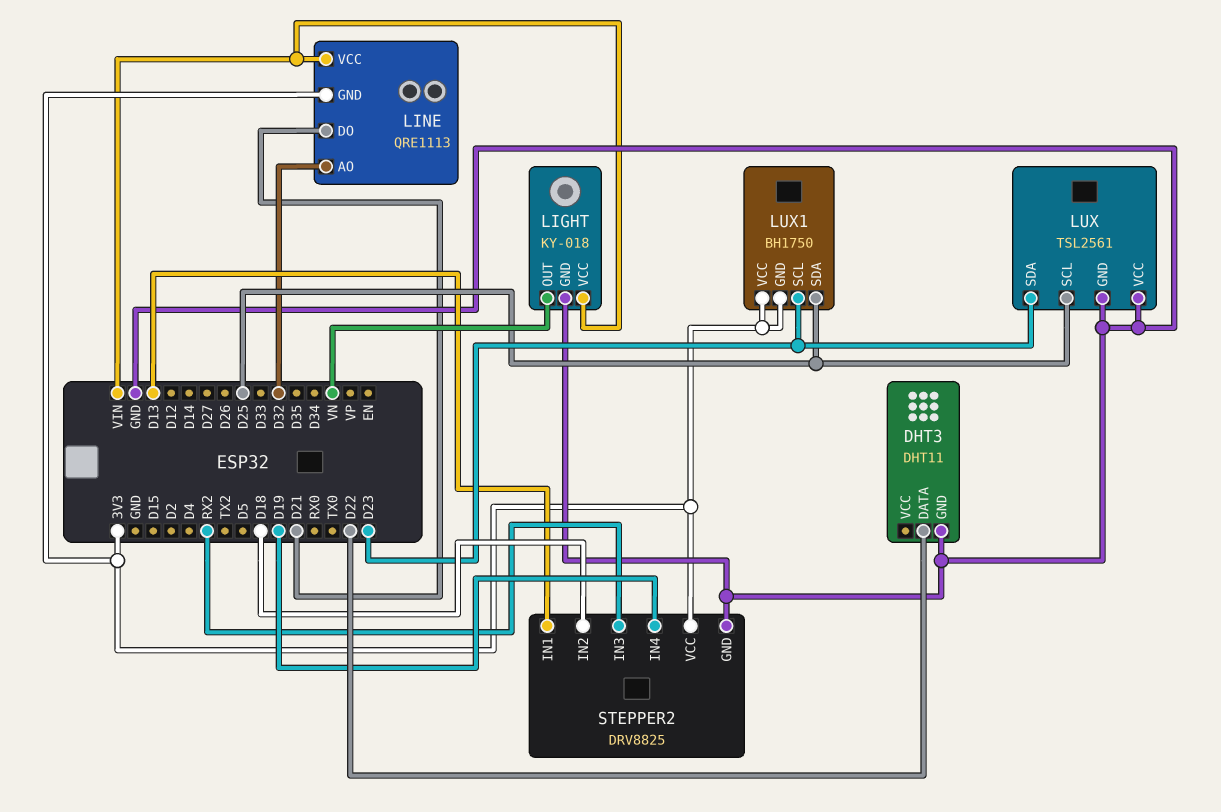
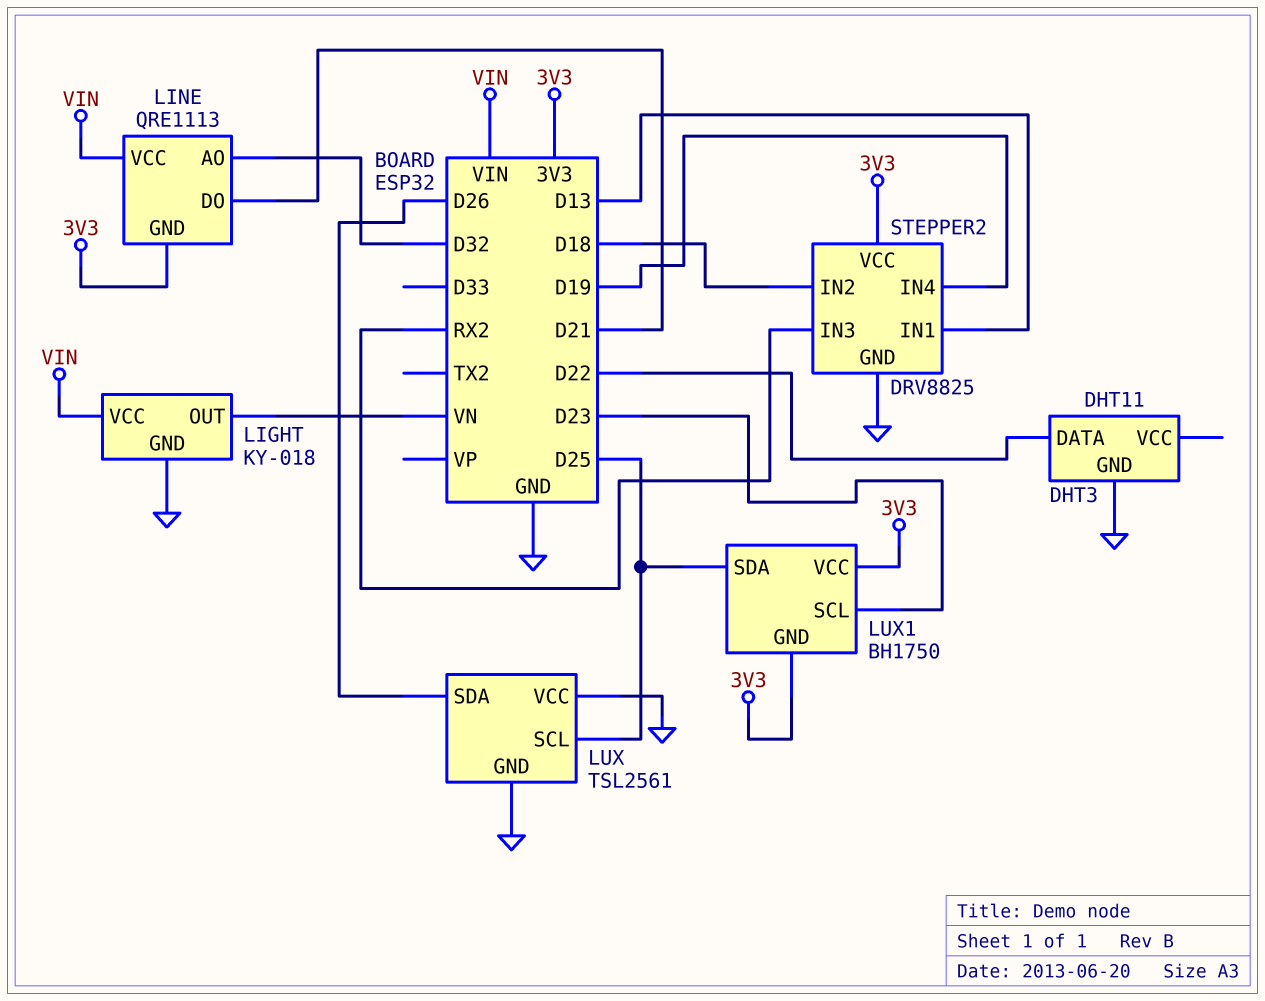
LUX pin SDA: D23 -> D26

